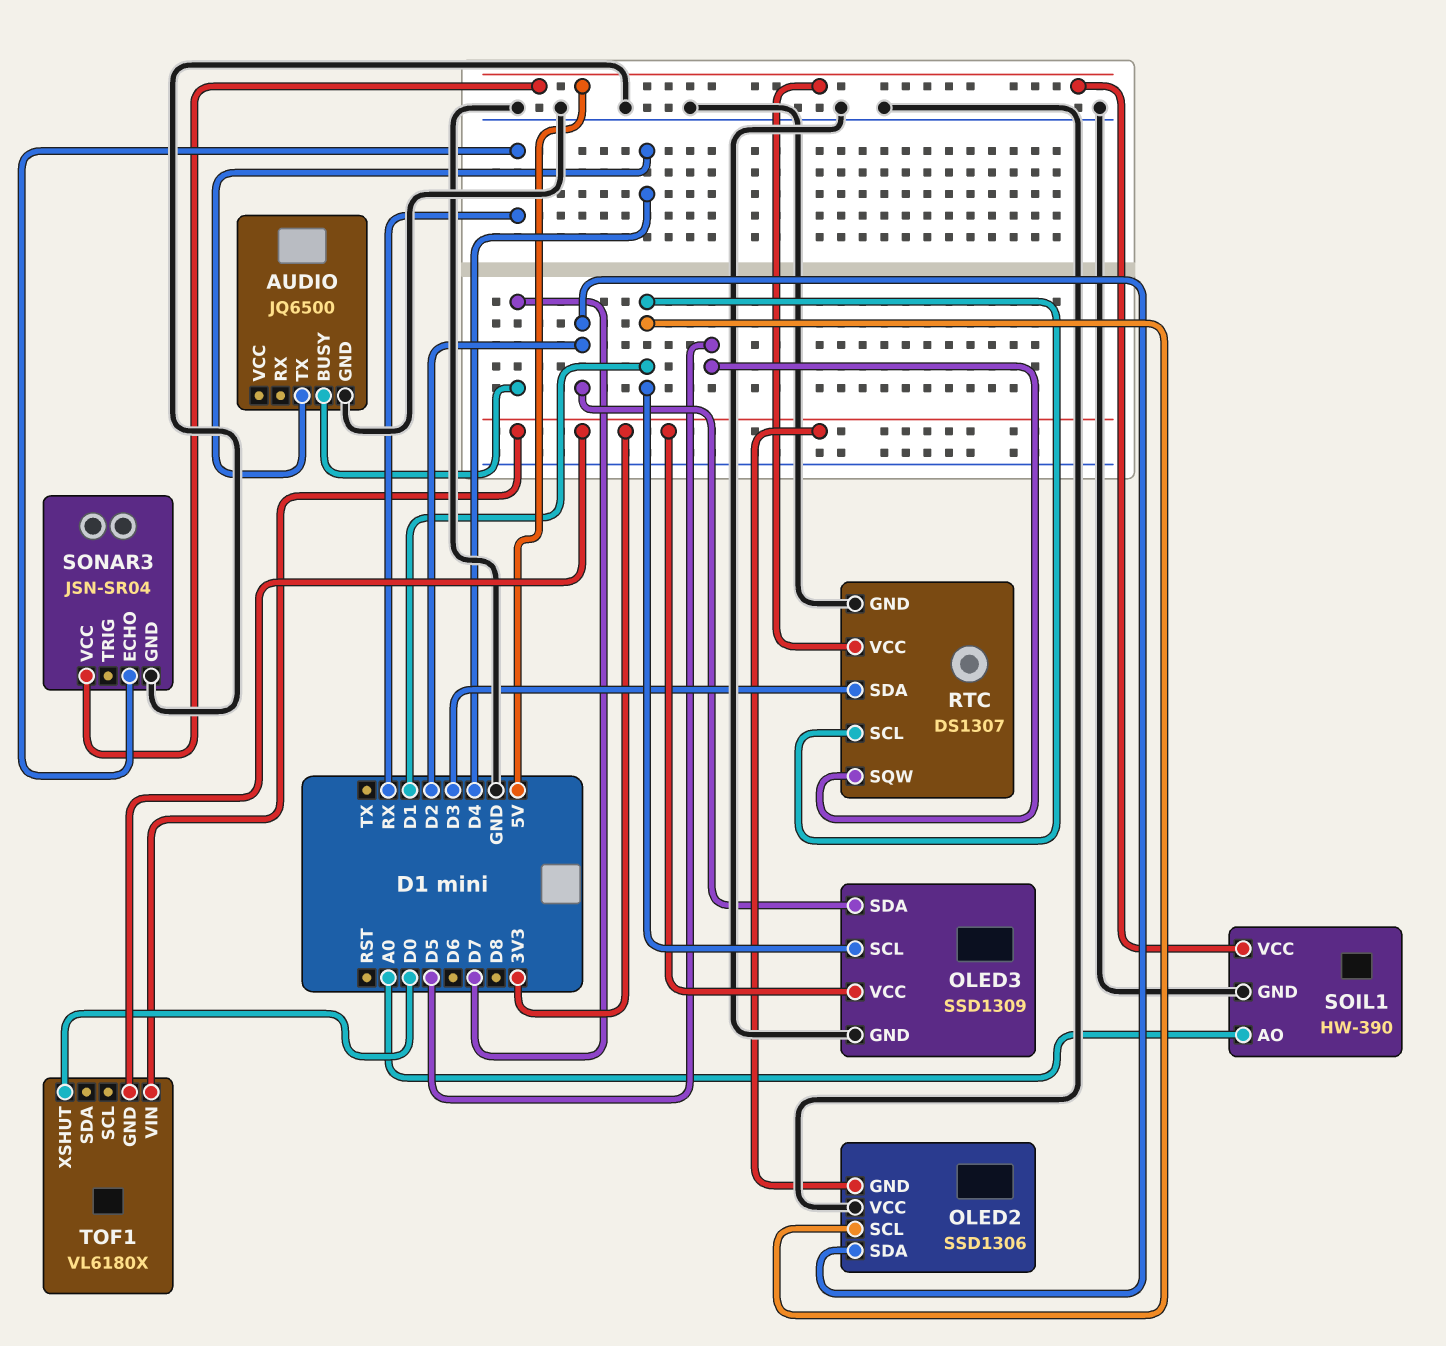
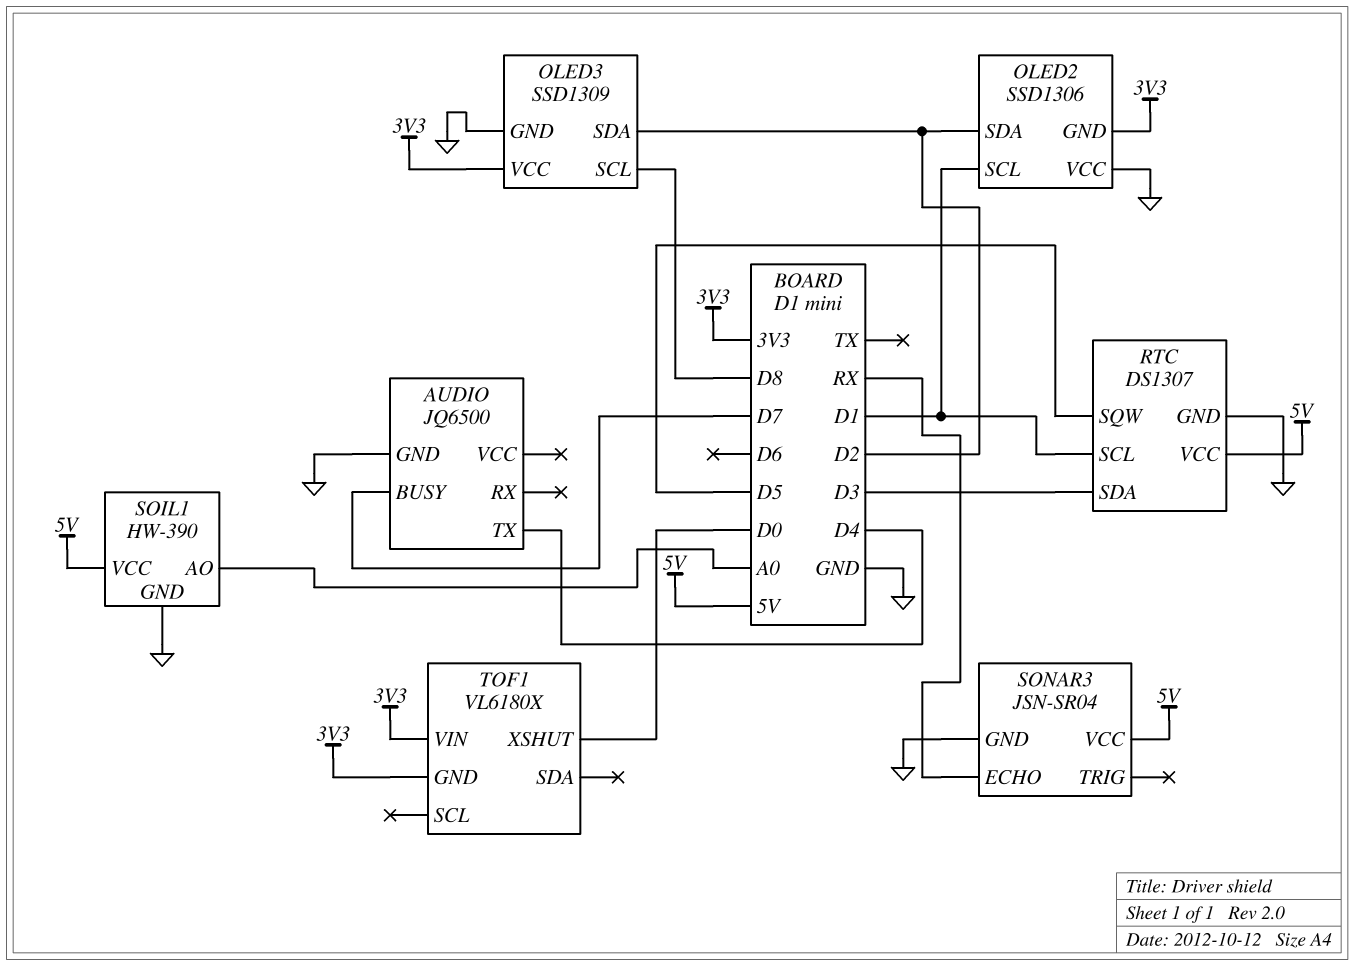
OLED3 pin SCL: D1 -> D8

